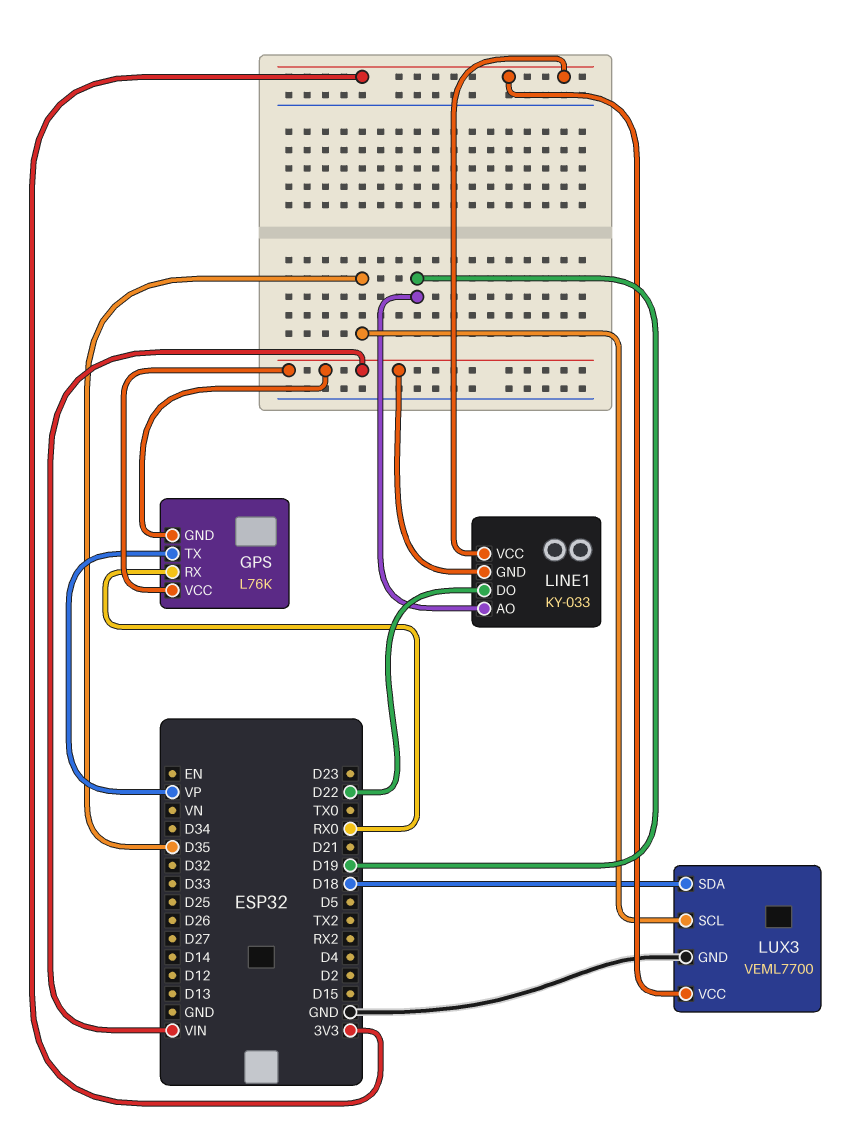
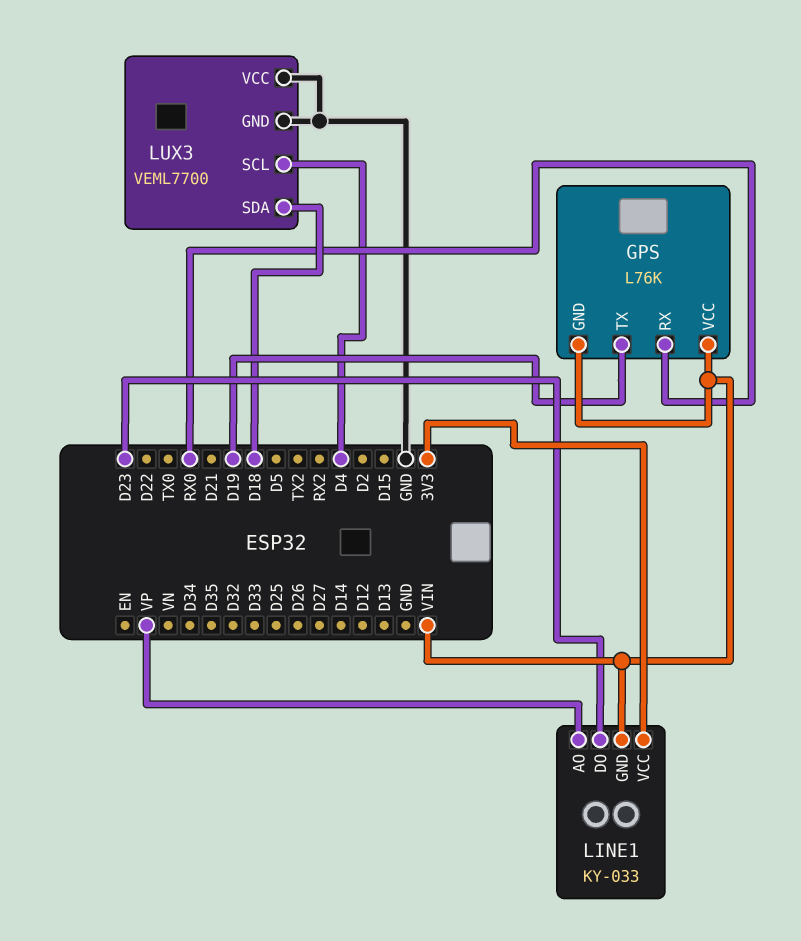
GPS pin TX: VP -> D19
LINE1 pin AO: D19 -> VP
LINE1 pin DO: D22 -> D23
LUX3 pin SCL: D35 -> D4
LUX3 pin VCC: 3V3 -> GND

